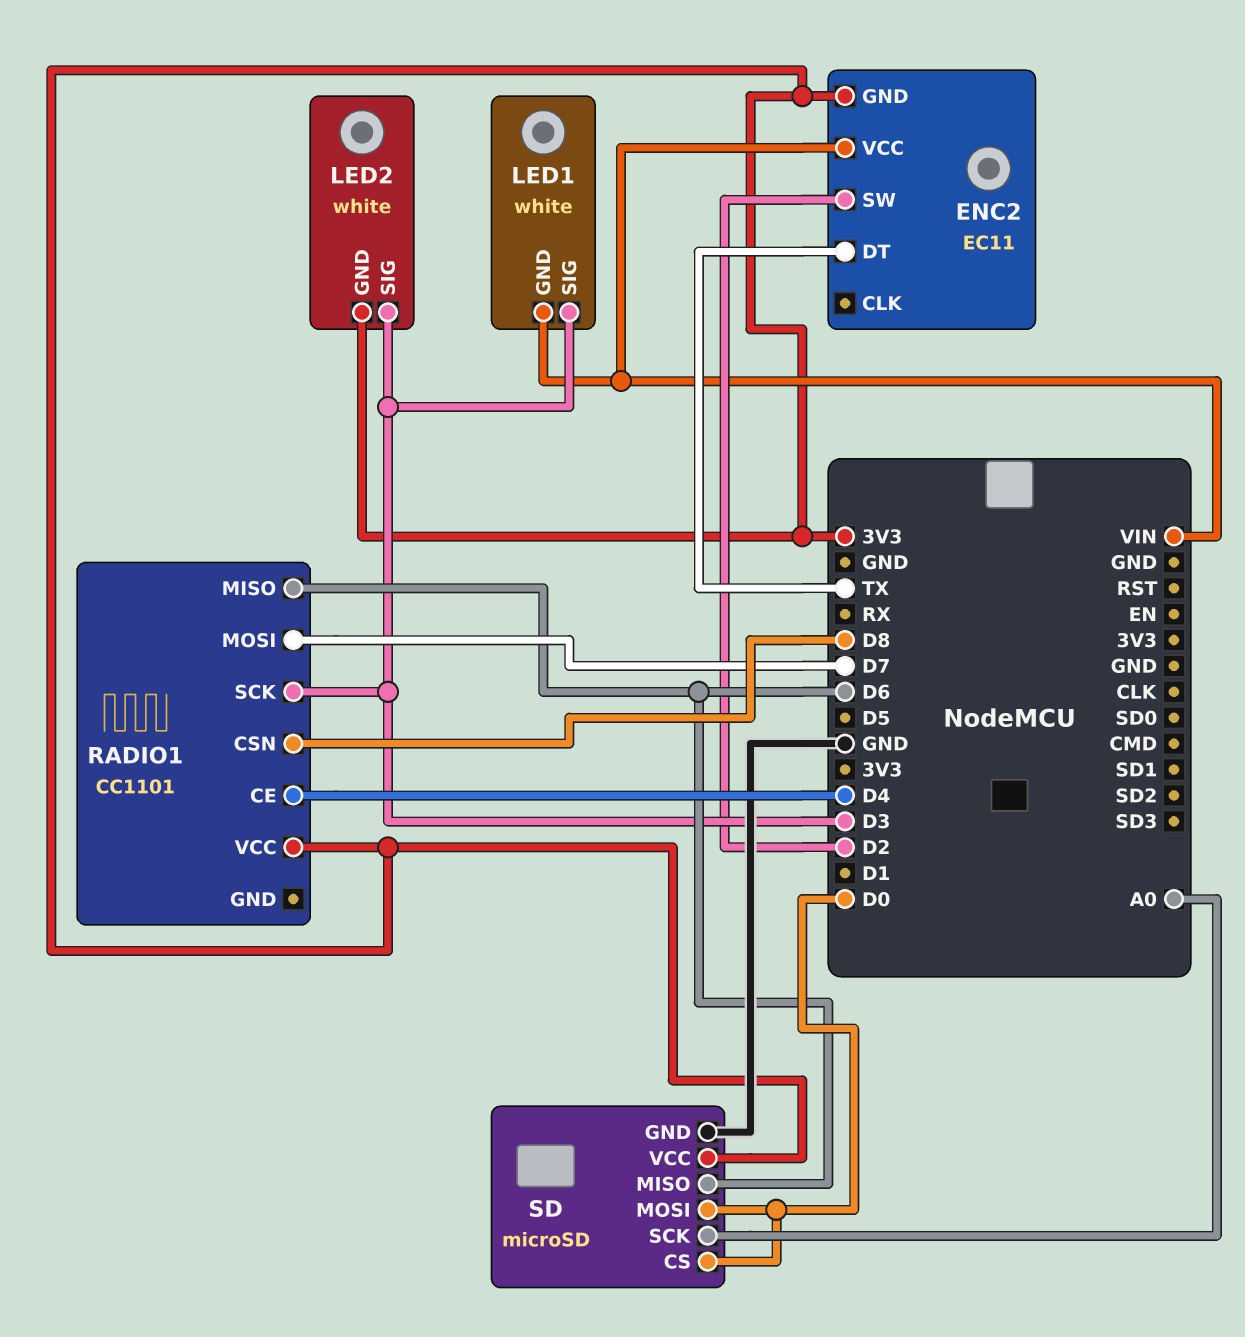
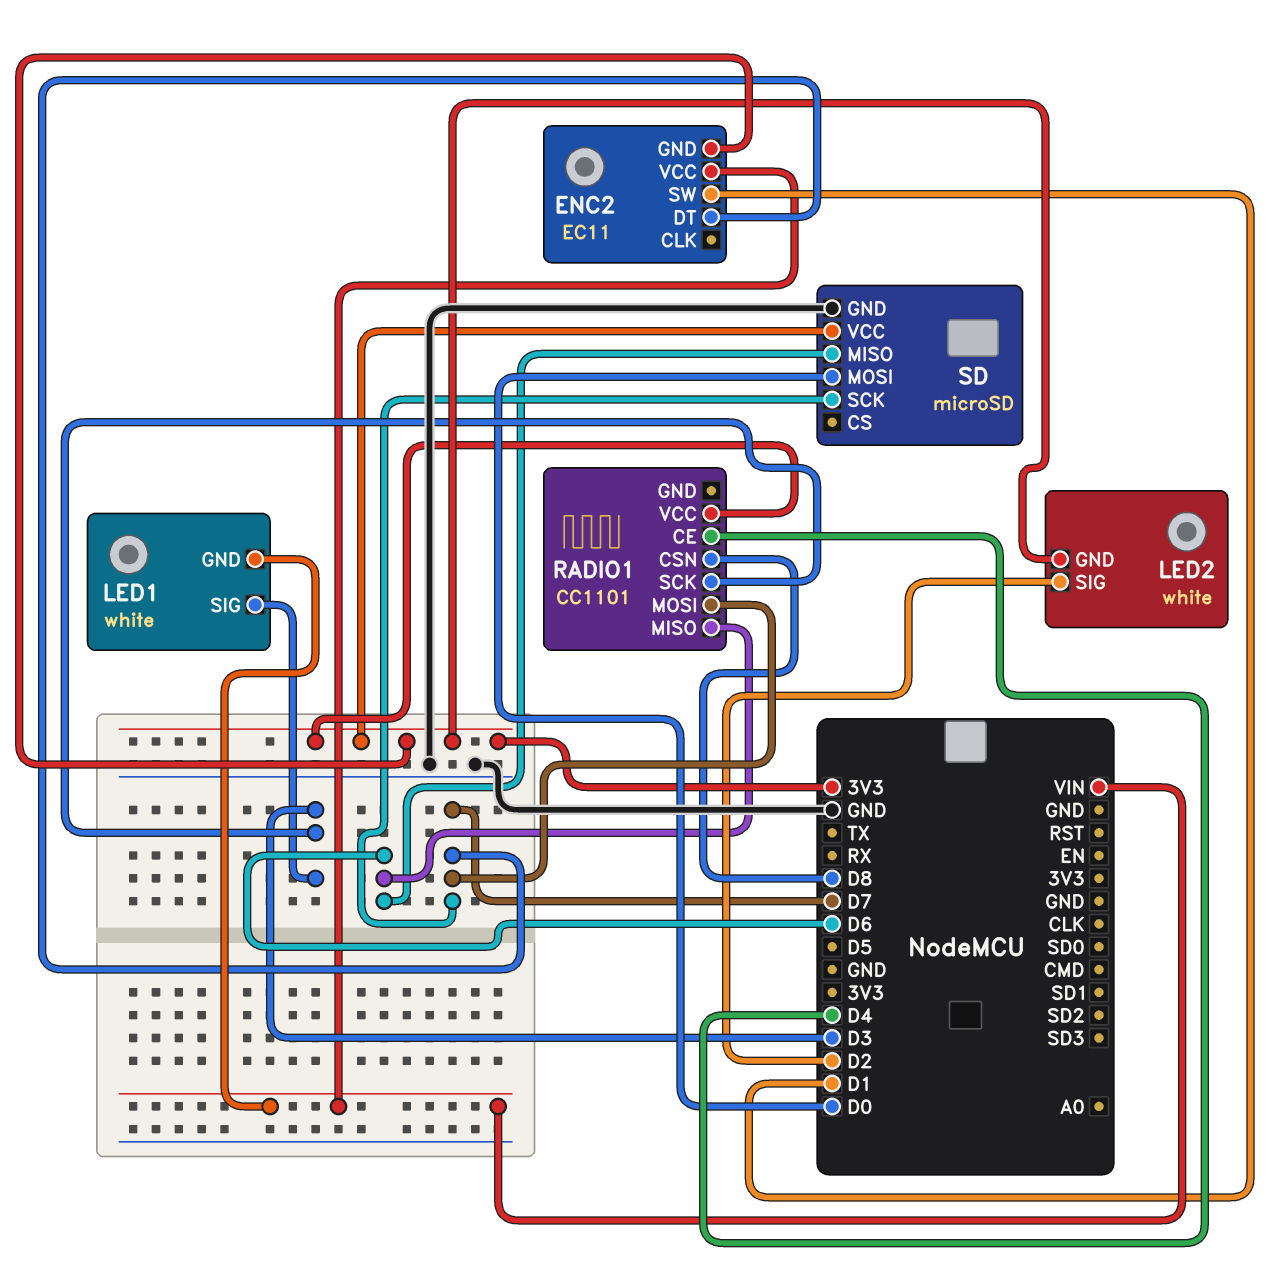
ENC2 pin DT: TX -> D7
ENC2 pin SW: D2 -> D1
LED2 pin SIG: D3 -> D2
SD pin CS: D0 -> none
SD pin SCK: A0 -> D7

